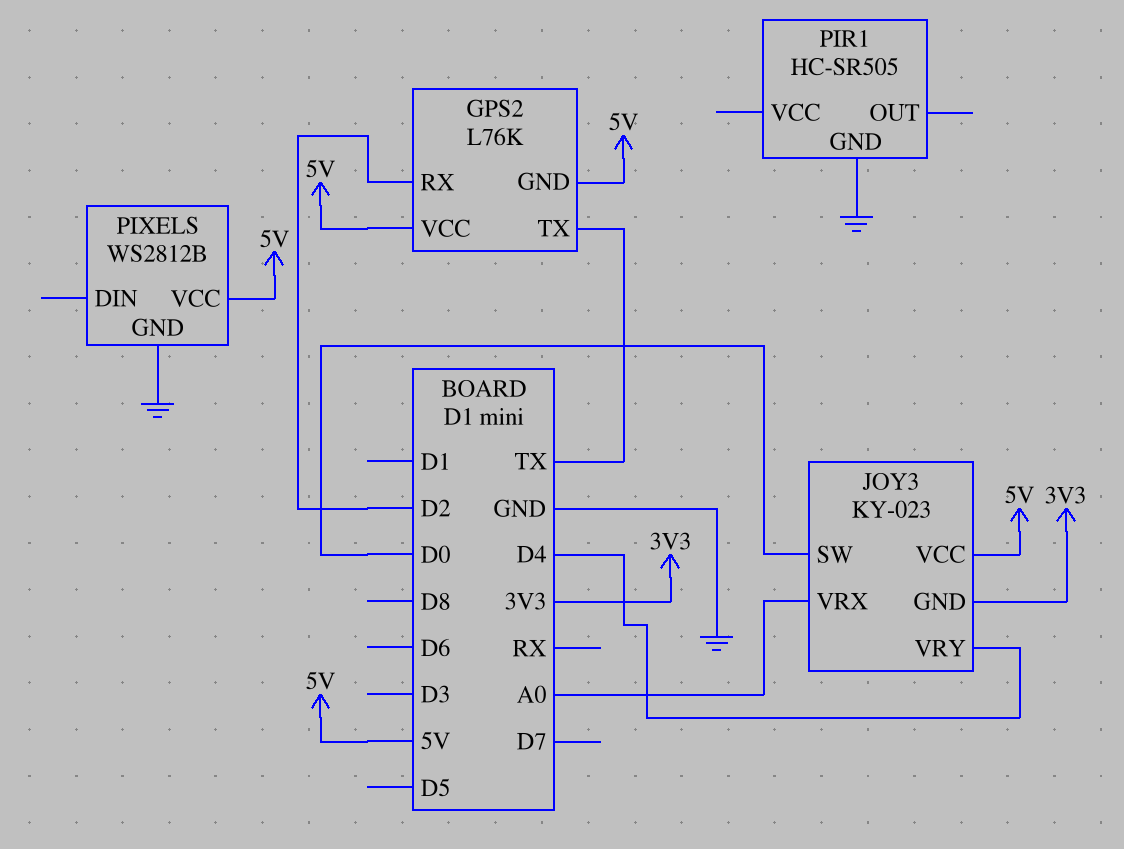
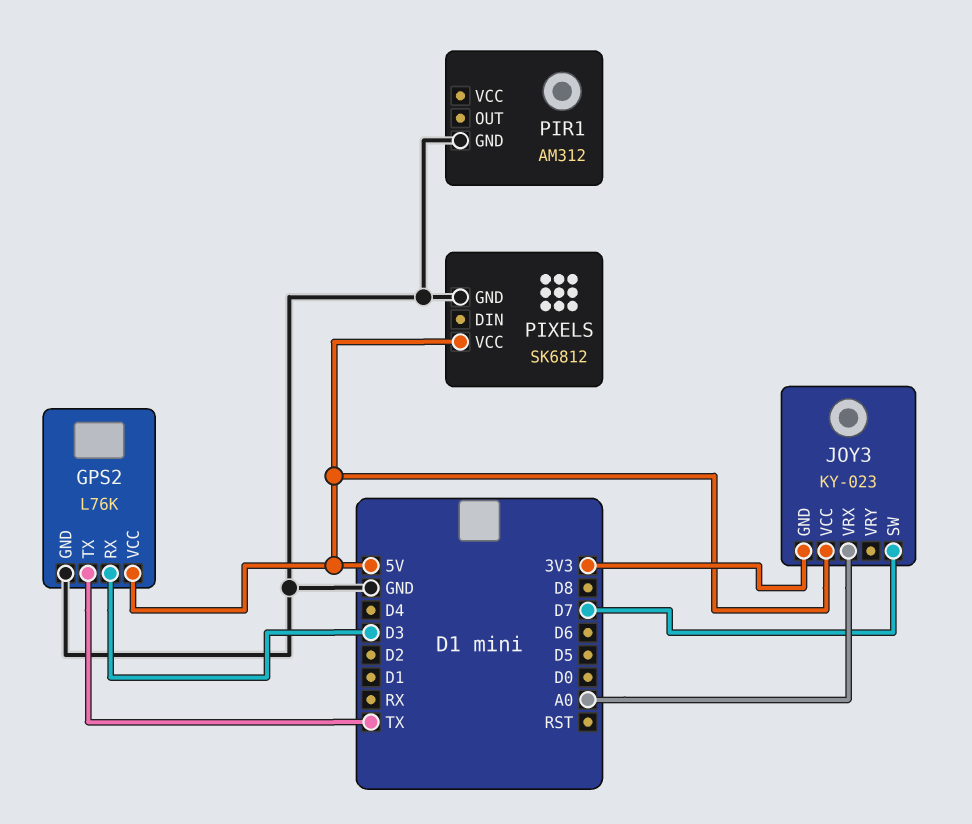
GPS2 pin GND: 5V -> GND
GPS2 pin RX: D2 -> D3
JOY3 pin SW: D0 -> D7
JOY3 pin VRY: D4 -> none
PIR1: HC-SR505 -> AM312
PIXELS: WS2812B -> SK6812

